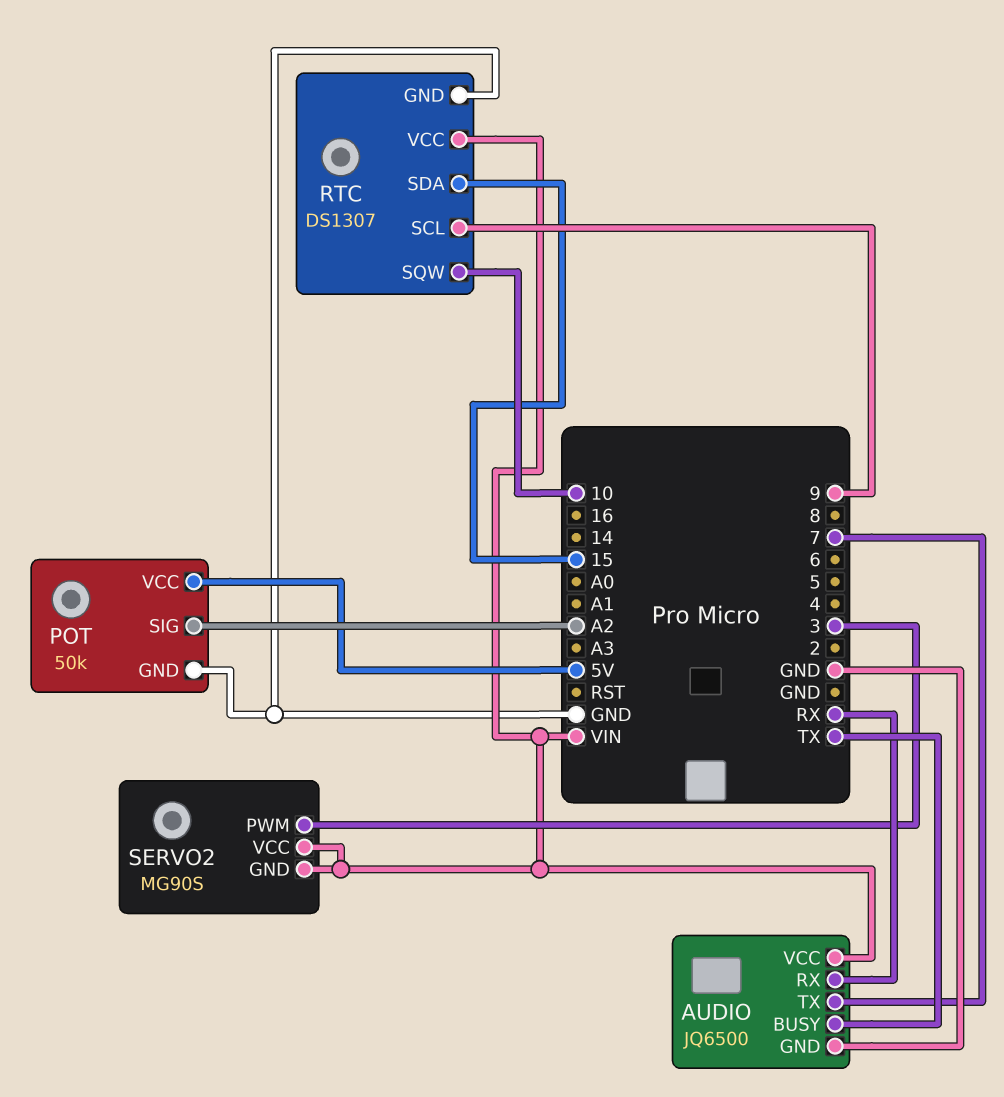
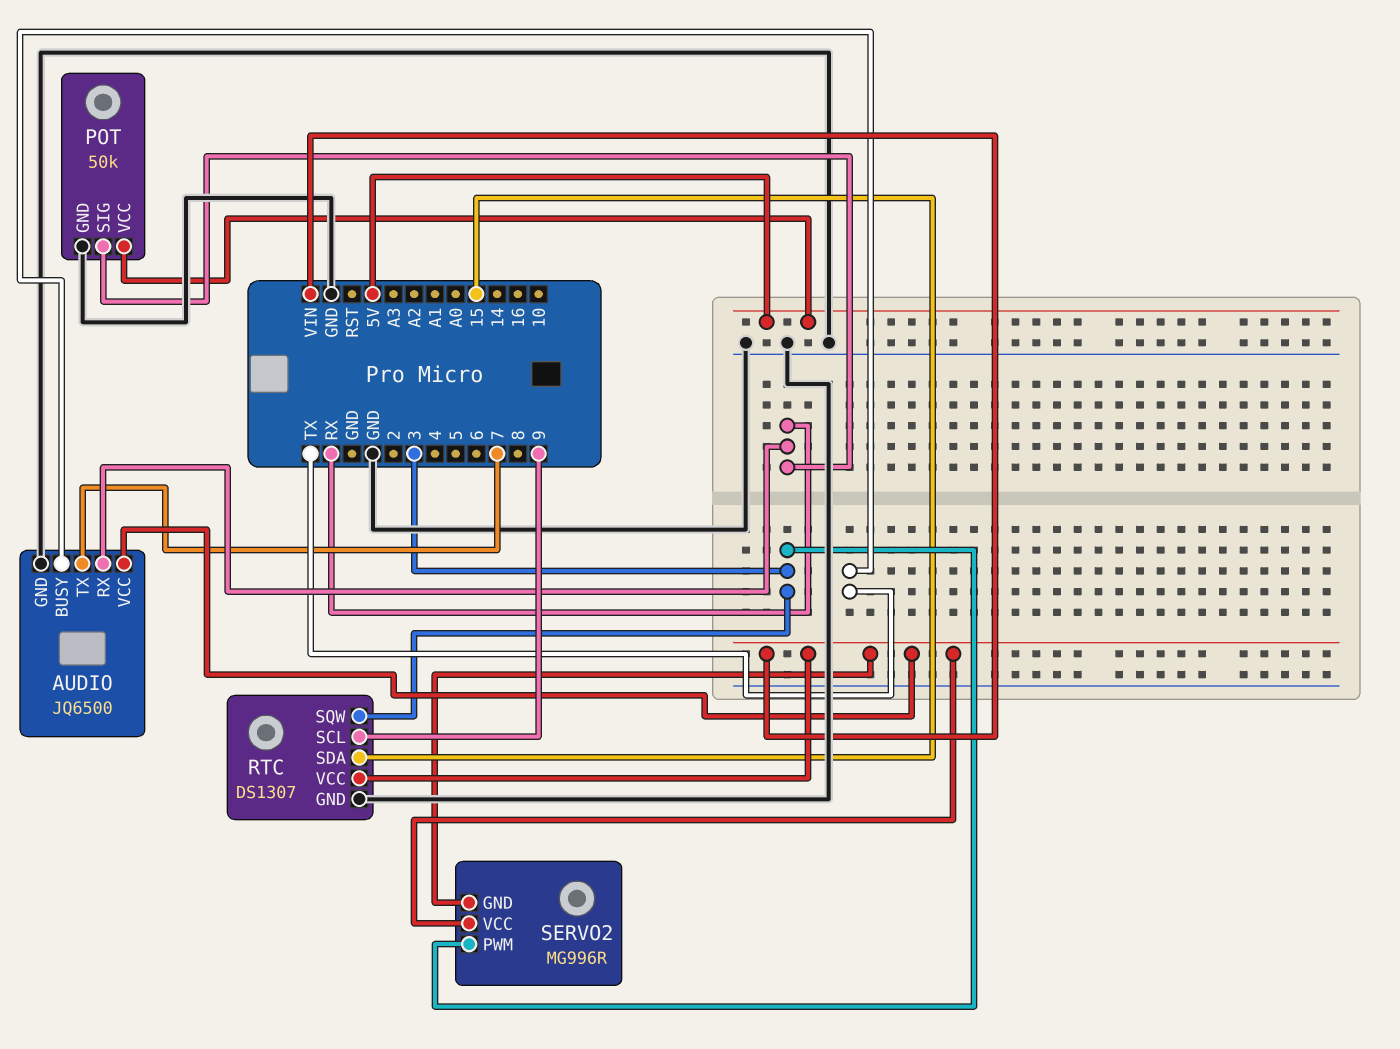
POT pin SIG: A2 -> RX
RTC pin SQW: 10 -> 3
SERVO2: MG90S -> MG996R

